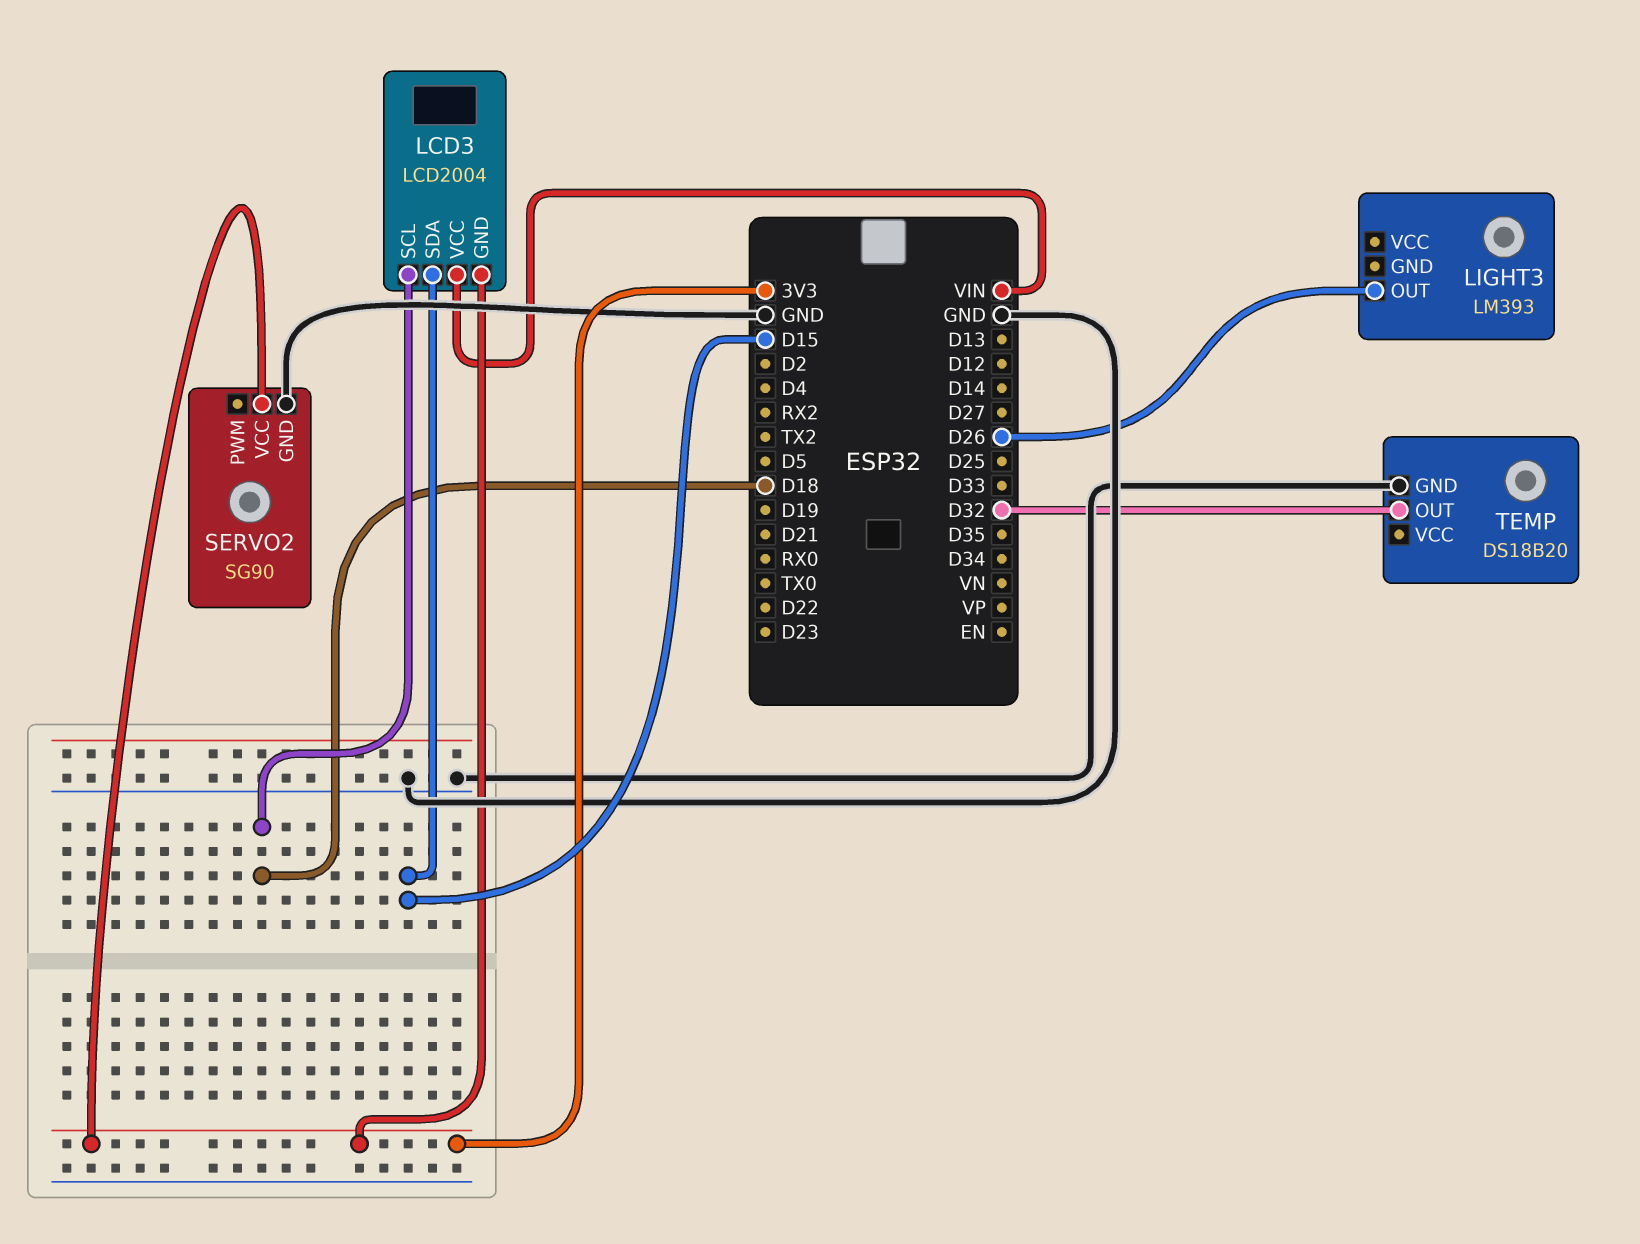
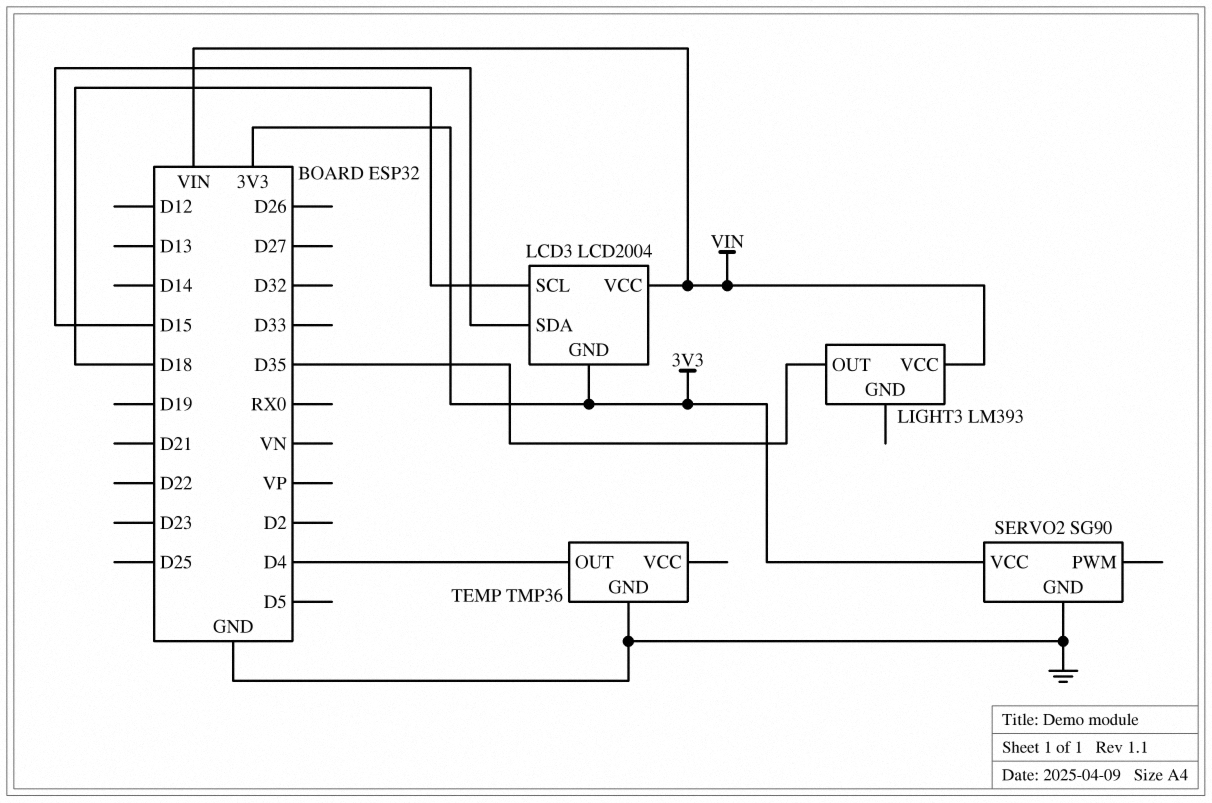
LIGHT3 pin OUT: D26 -> D35
LIGHT3 pin VCC: none -> VIN
TEMP: DS18B20 -> TMP36
TEMP pin OUT: D32 -> D4

